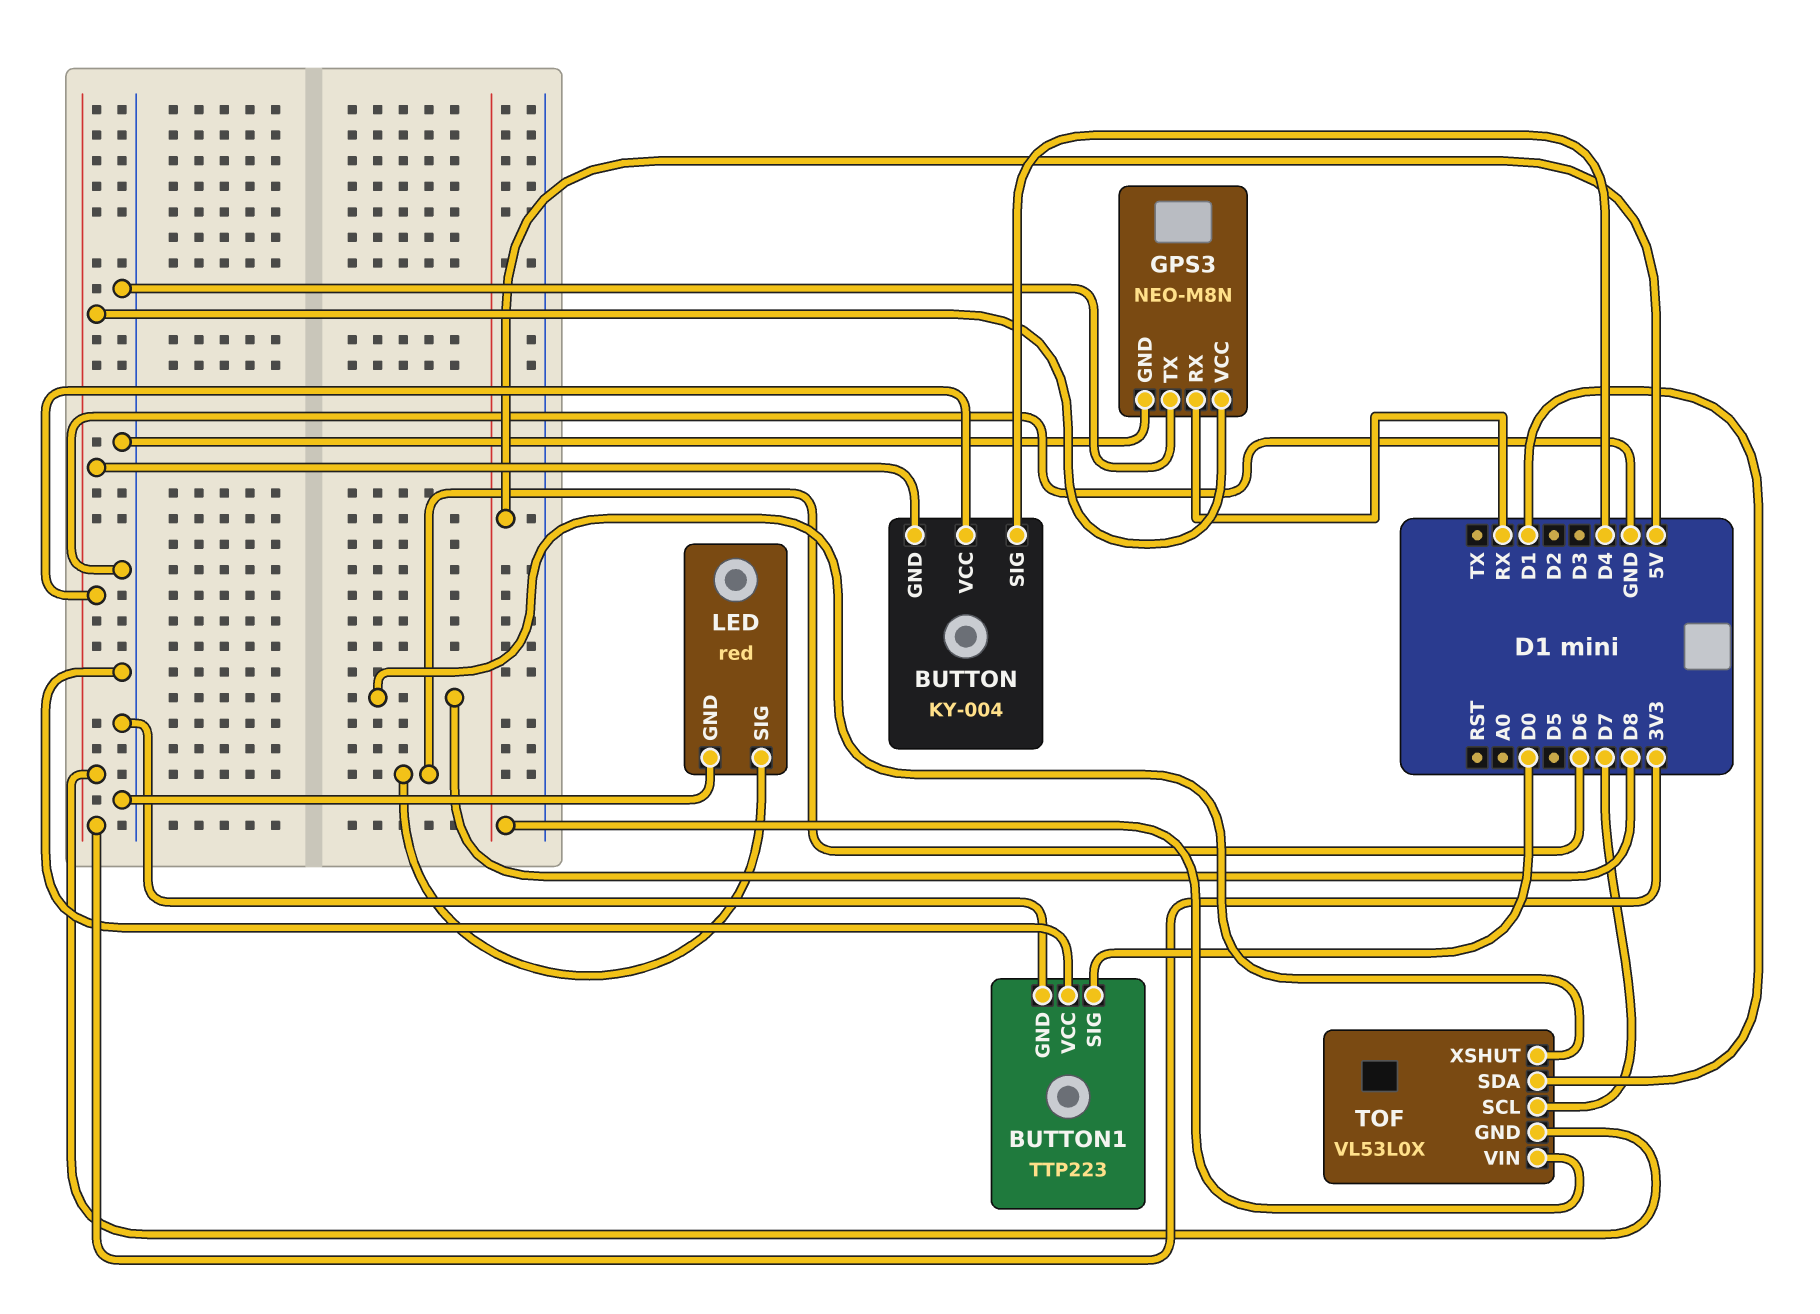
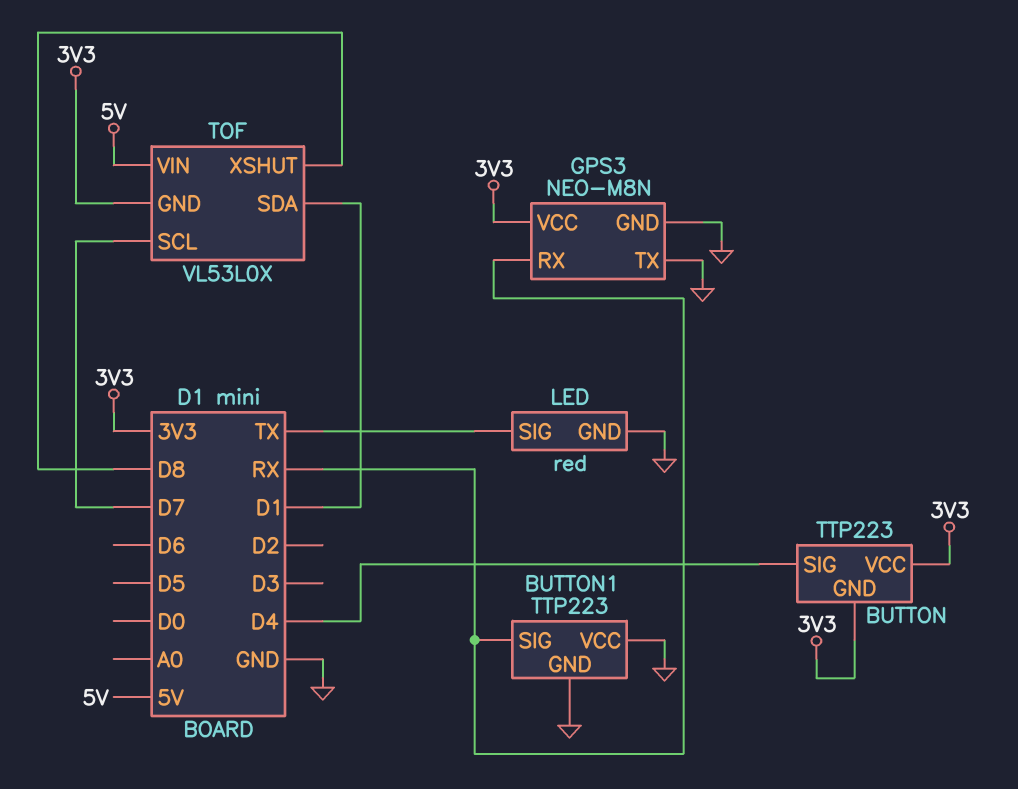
BUTTON: KY-004 -> TTP223
BUTTON1 pin SIG: D0 -> RX
LED pin SIG: D6 -> TX

